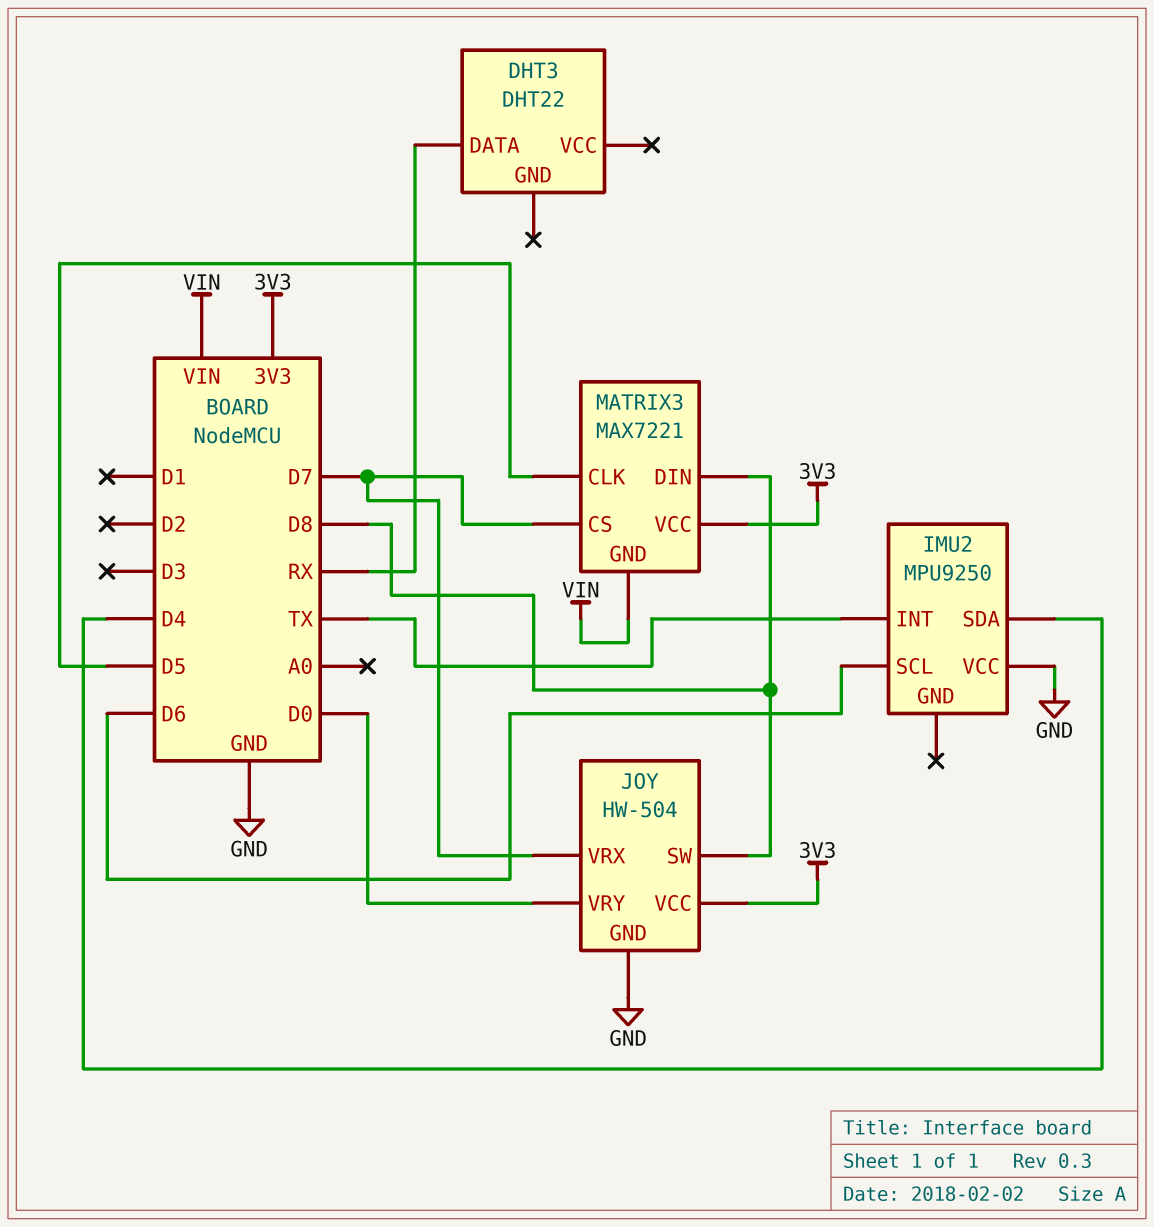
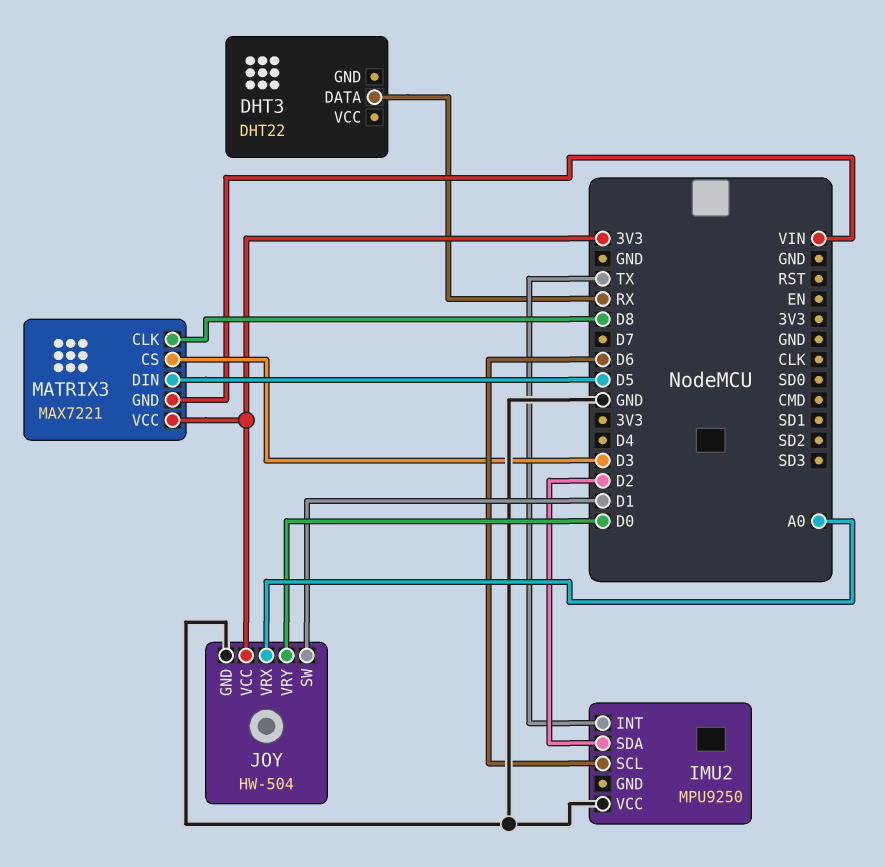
IMU2 pin SDA: D4 -> D2
JOY pin SW: D8 -> D1
JOY pin VRX: D7 -> A0
MATRIX3 pin CLK: D5 -> D8
MATRIX3 pin CS: D7 -> D3
MATRIX3 pin DIN: D8 -> D5

